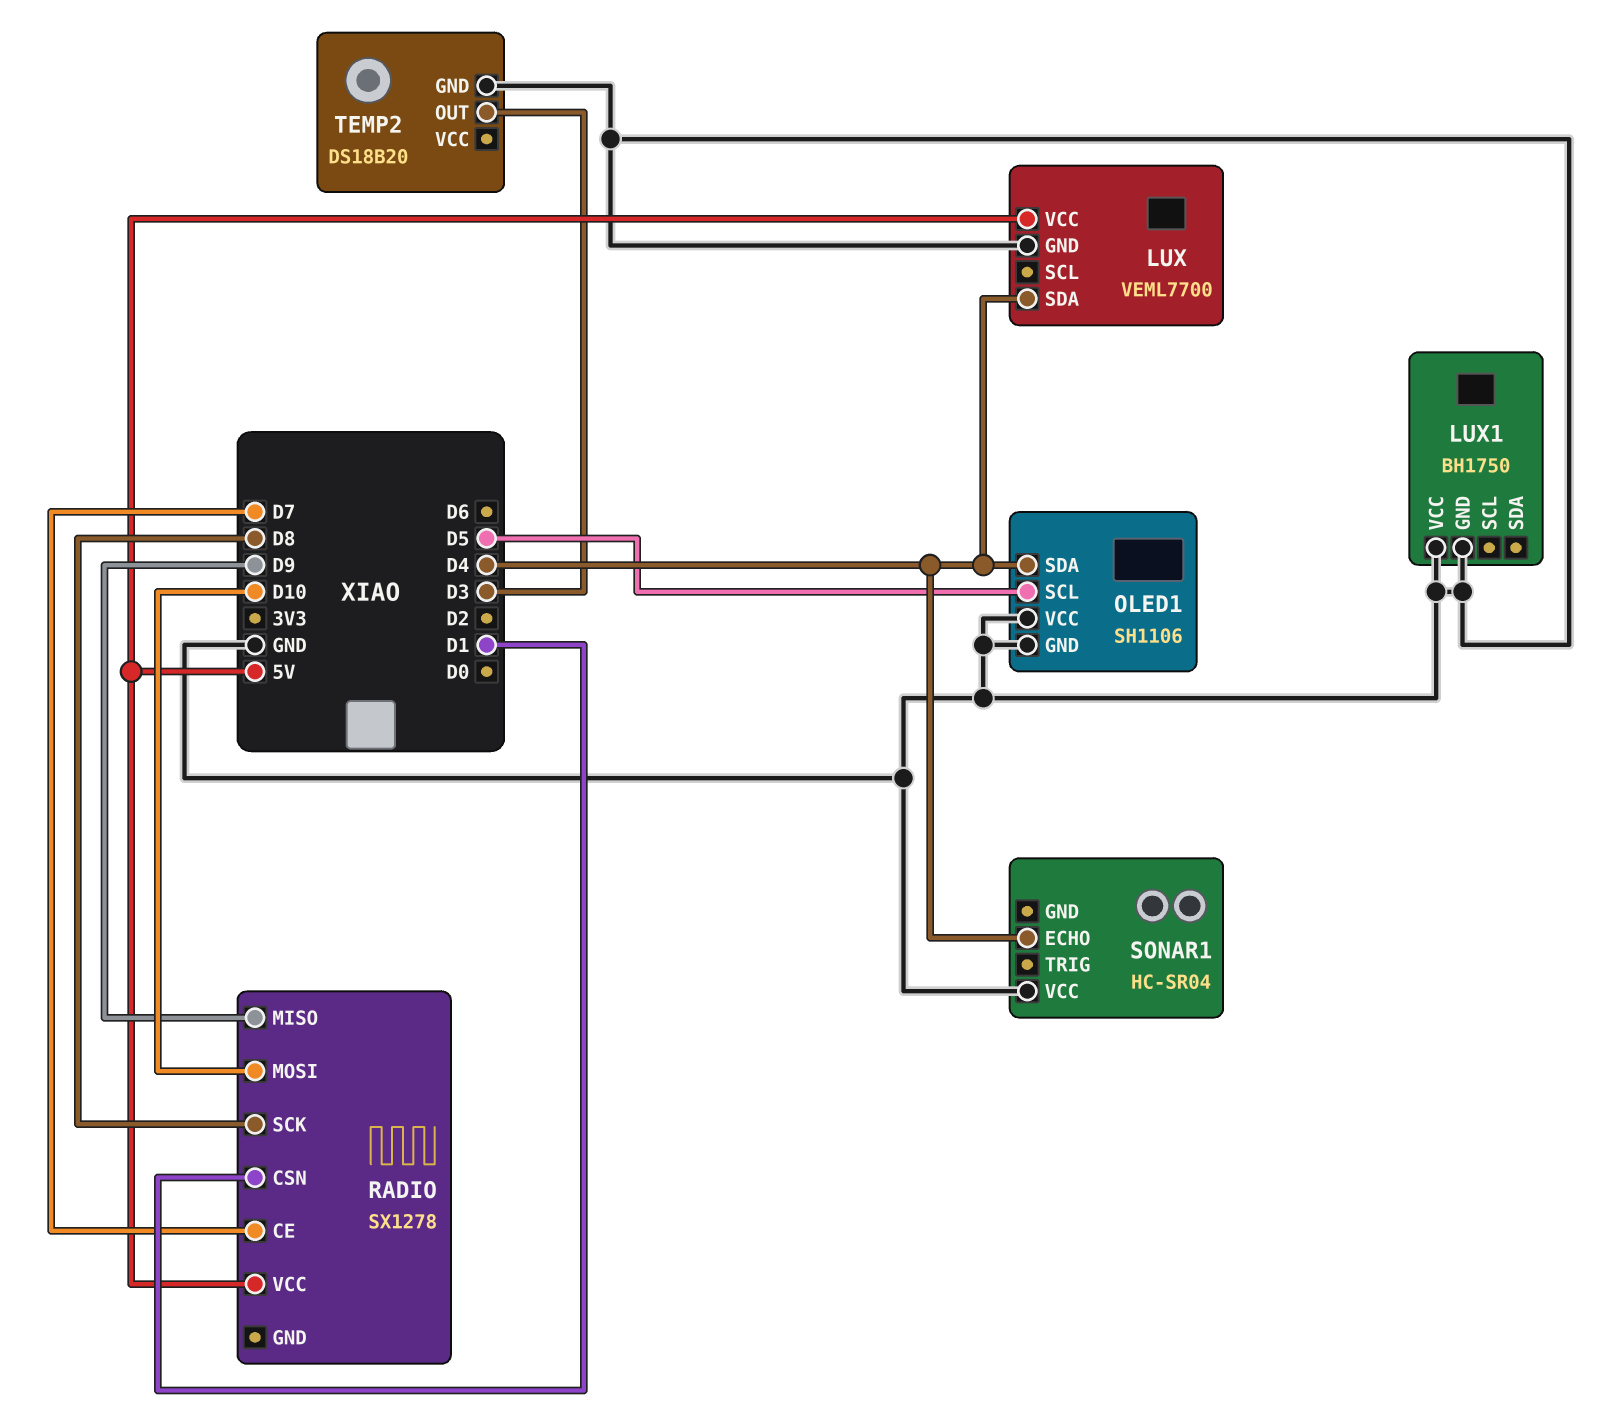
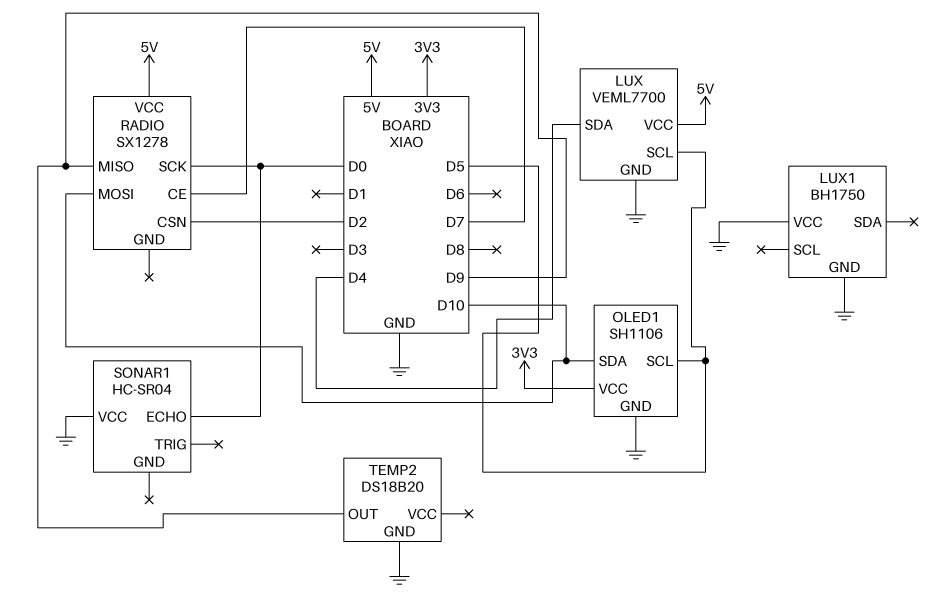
LUX pin SCL: none -> D5
OLED1 pin SDA: D4 -> D10
OLED1 pin VCC: GND -> 3V3
RADIO pin CSN: D1 -> D2
RADIO pin SCK: D8 -> D0
SONAR1 pin ECHO: D4 -> D0
TEMP2 pin OUT: D3 -> D9

